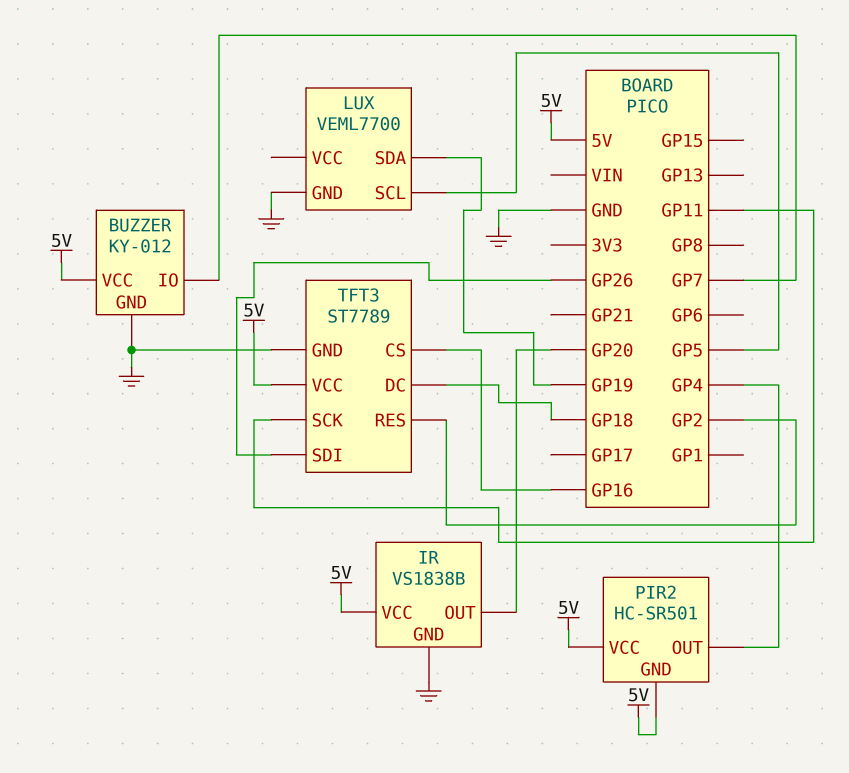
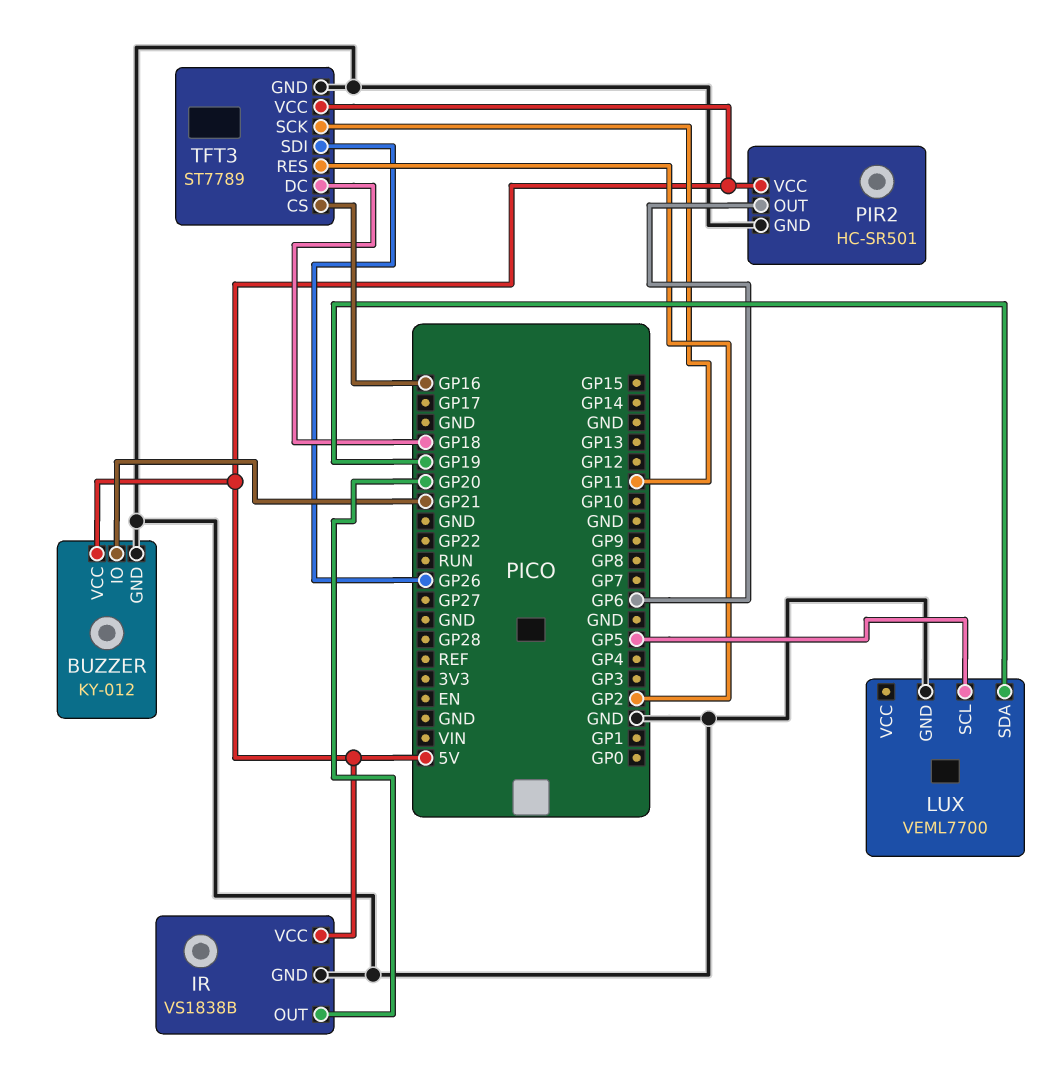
BUZZER pin IO: GP7 -> GP21
PIR2 pin GND: 5V -> GND
PIR2 pin OUT: GP4 -> GP6

